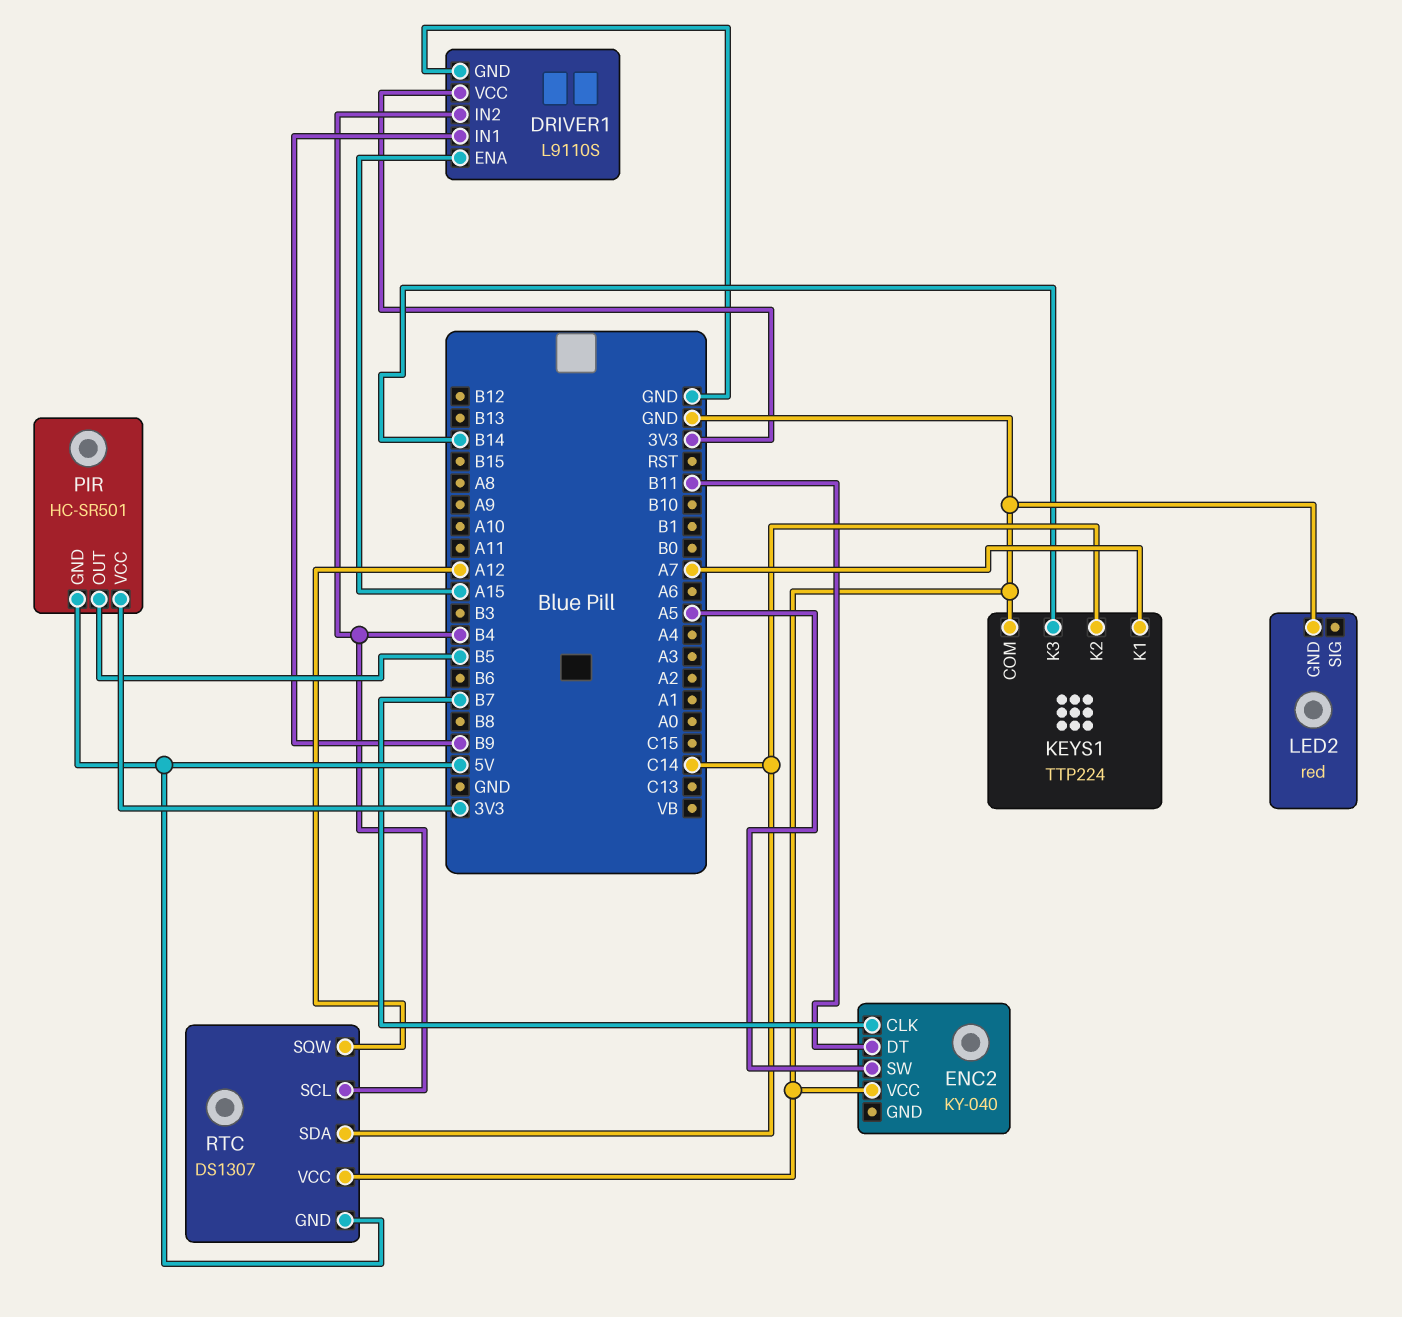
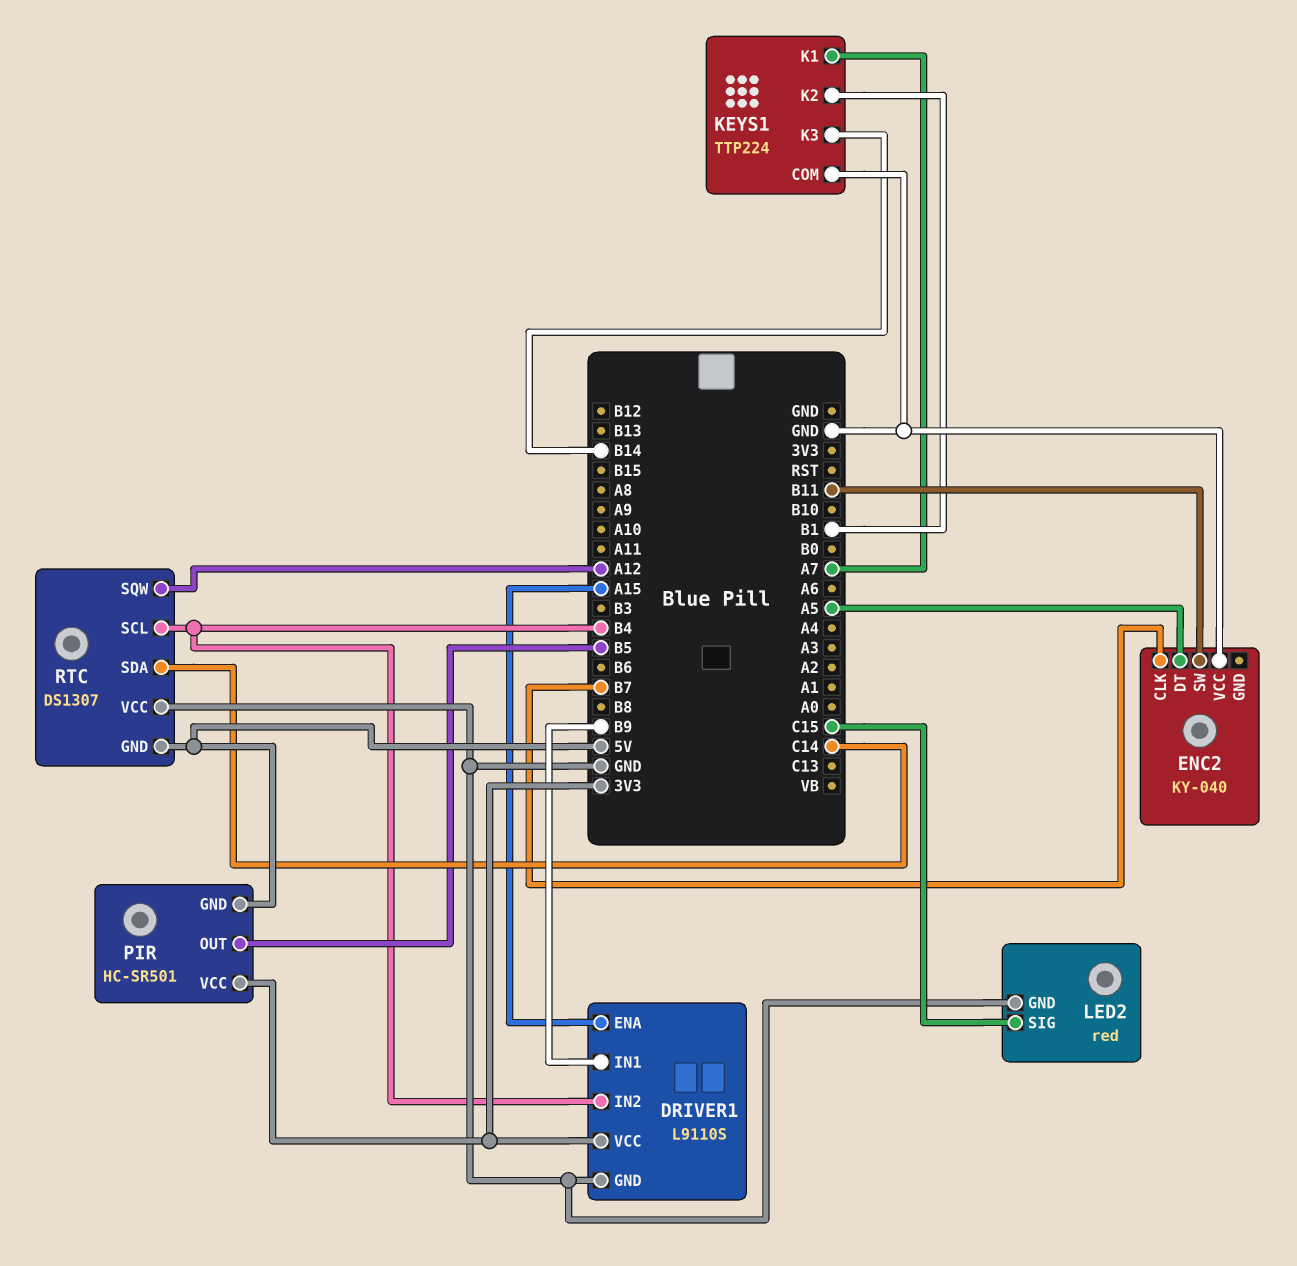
ENC2 pin DT: B11 -> A5
ENC2 pin SW: A5 -> B11
KEYS1 pin K2: C14 -> B1
LED2 pin SIG: none -> C15

